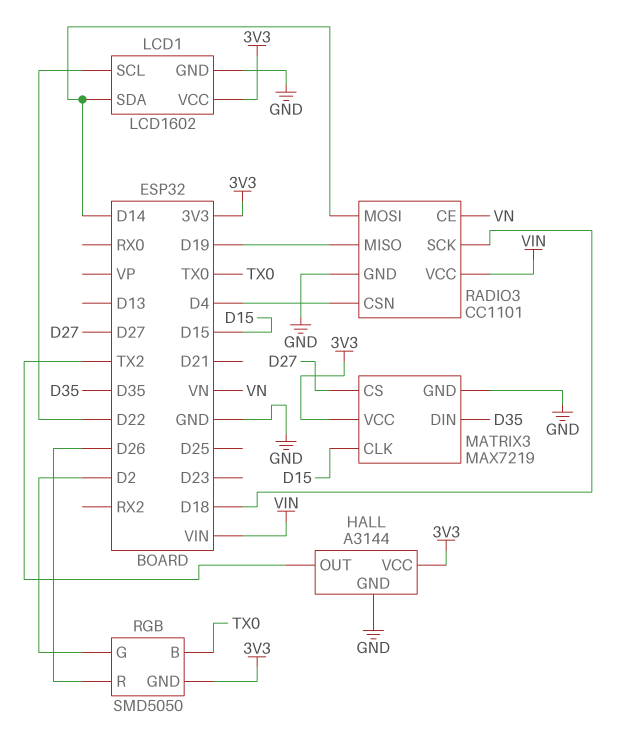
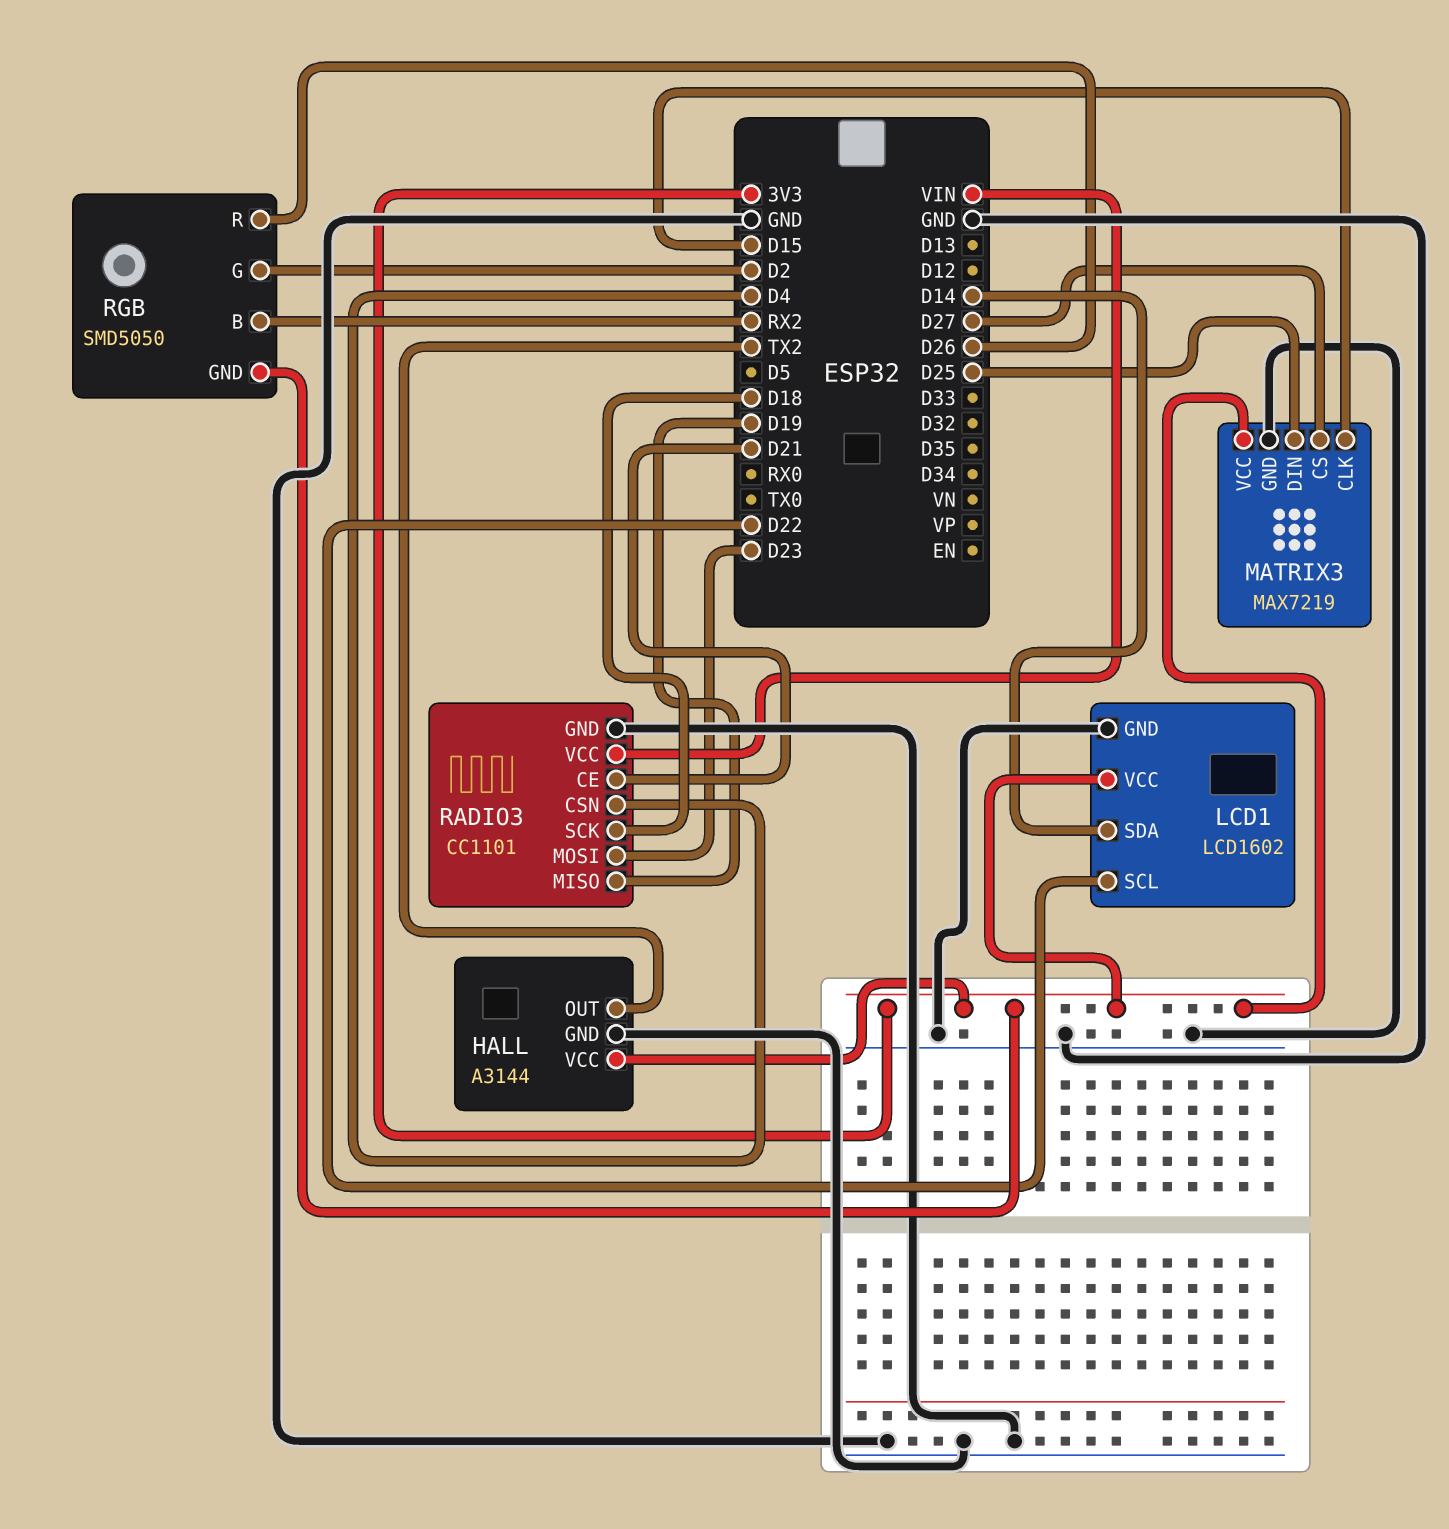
MATRIX3 pin DIN: D35 -> D25
RADIO3 pin CE: VN -> D21
RADIO3 pin MOSI: D14 -> D23
RGB pin B: TX0 -> RX2

